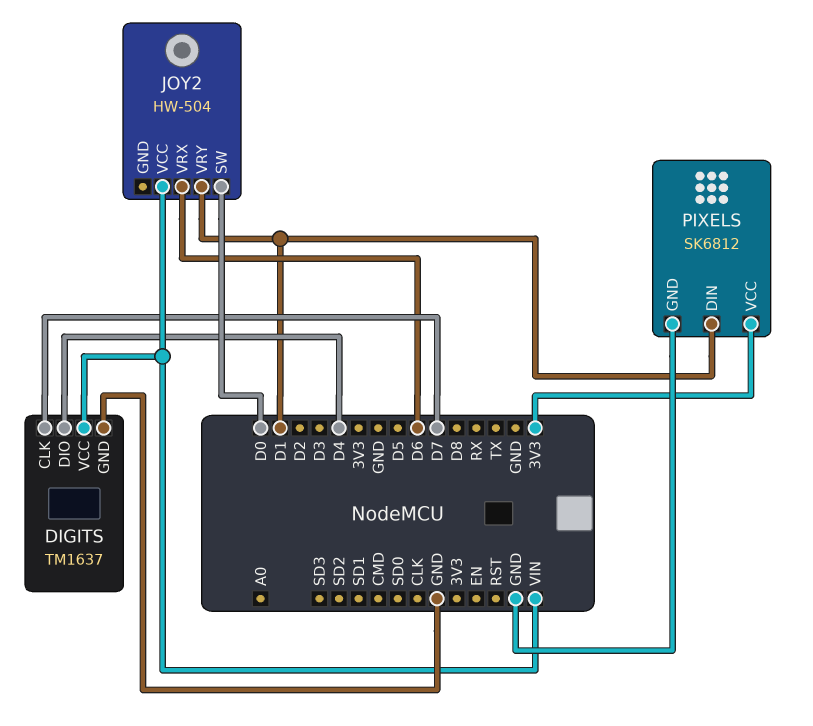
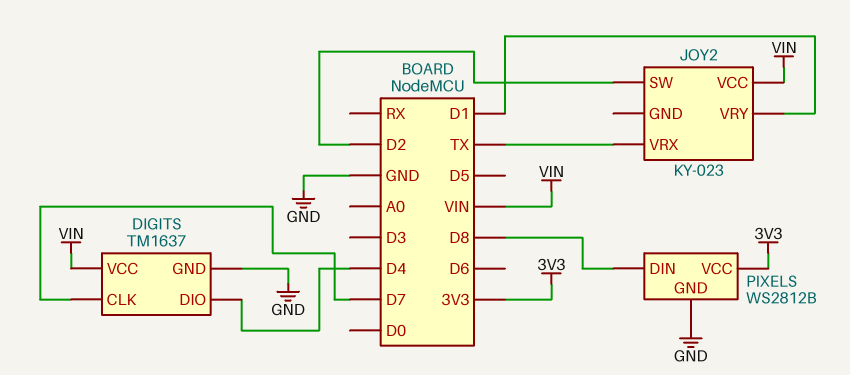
JOY2: HW-504 -> KY-023
JOY2 pin SW: D0 -> D2
JOY2 pin VRX: D6 -> TX
PIXELS: SK6812 -> WS2812B
PIXELS pin DIN: D1 -> D8

